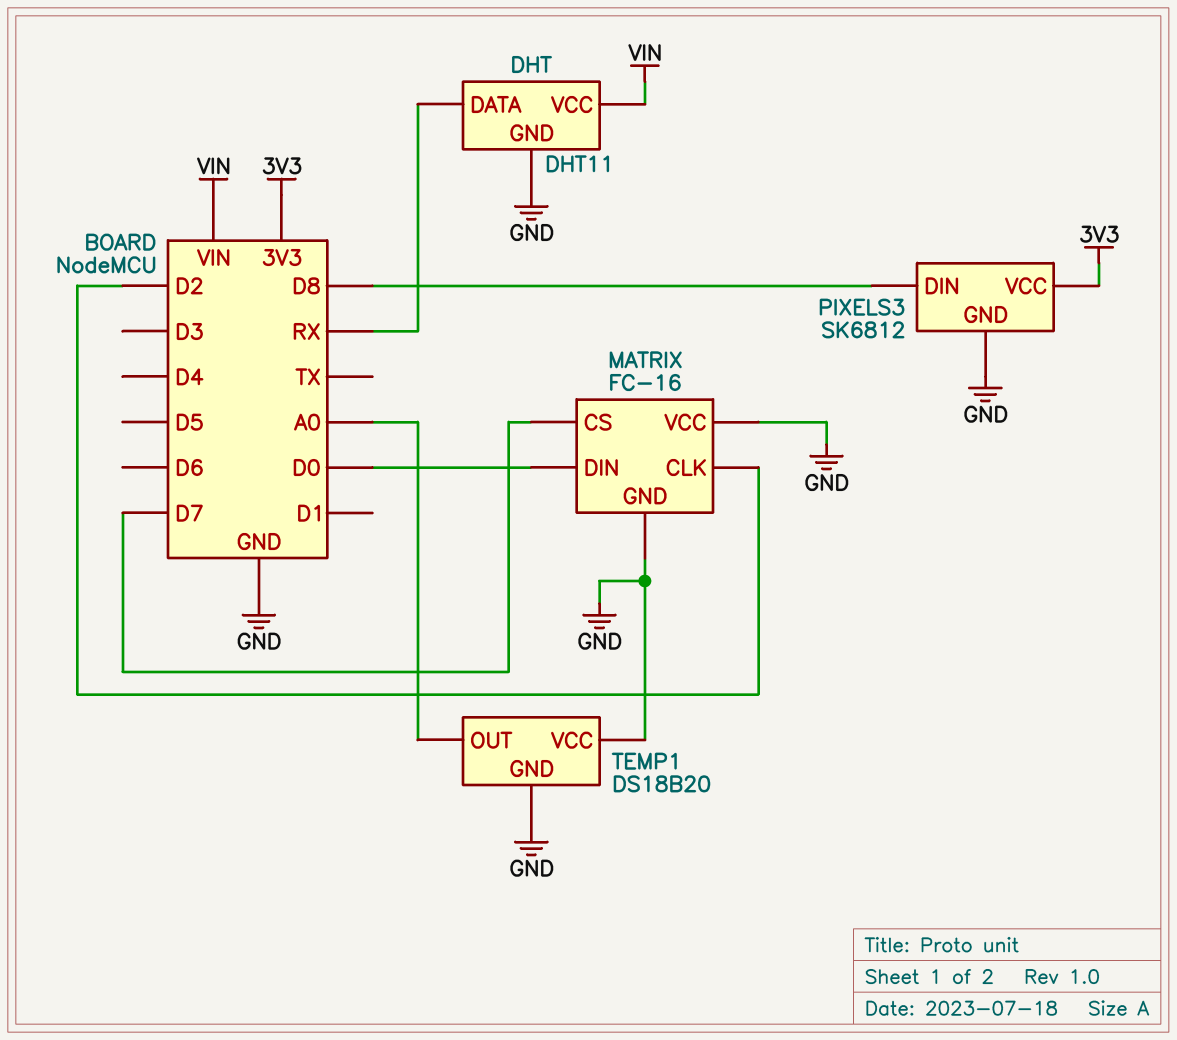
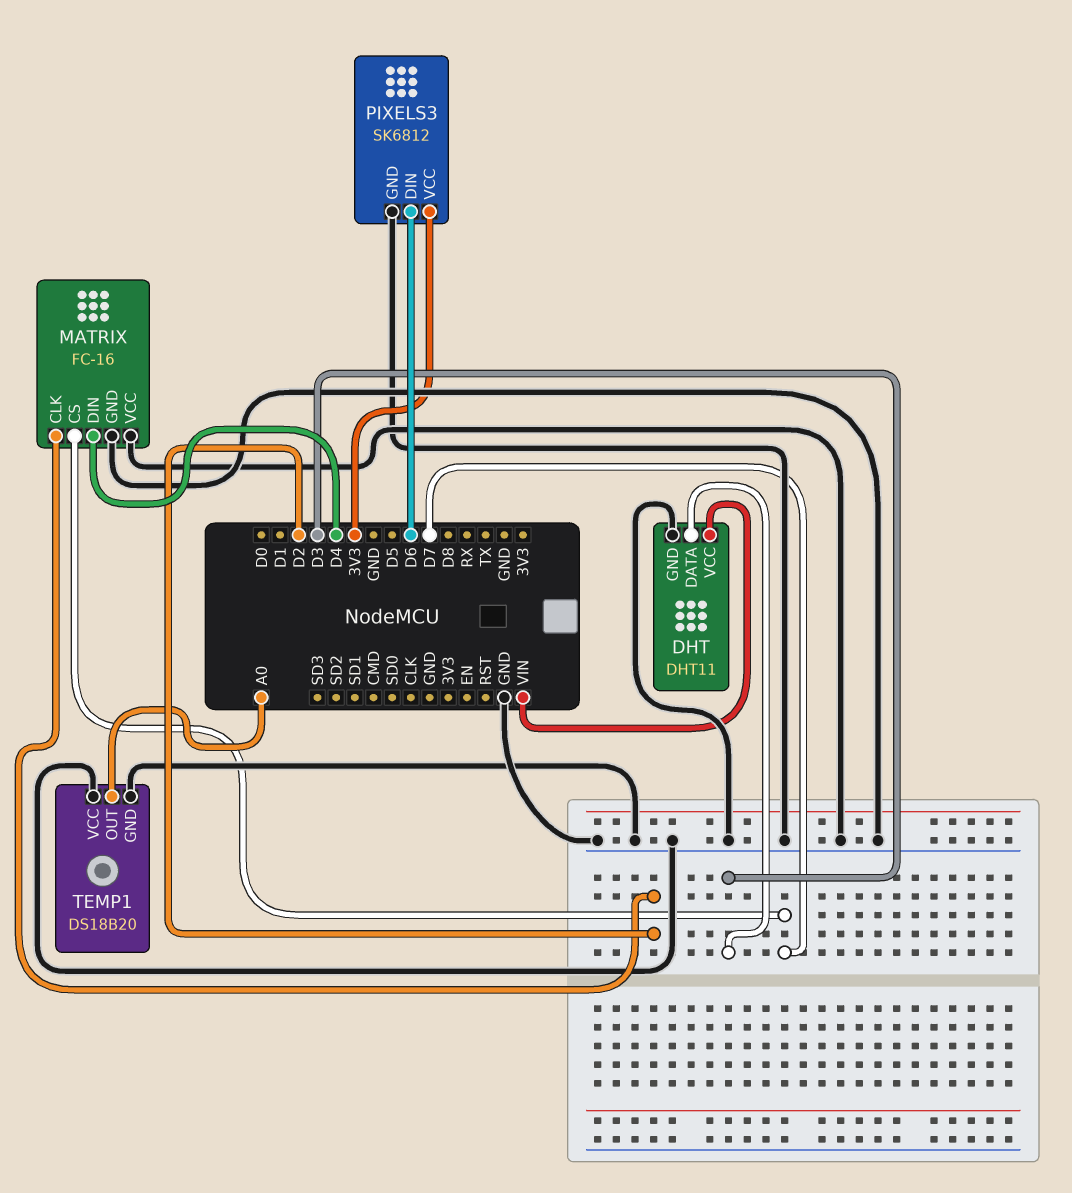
DHT pin DATA: RX -> D3
MATRIX pin DIN: D0 -> D4
PIXELS3 pin DIN: D8 -> D6

